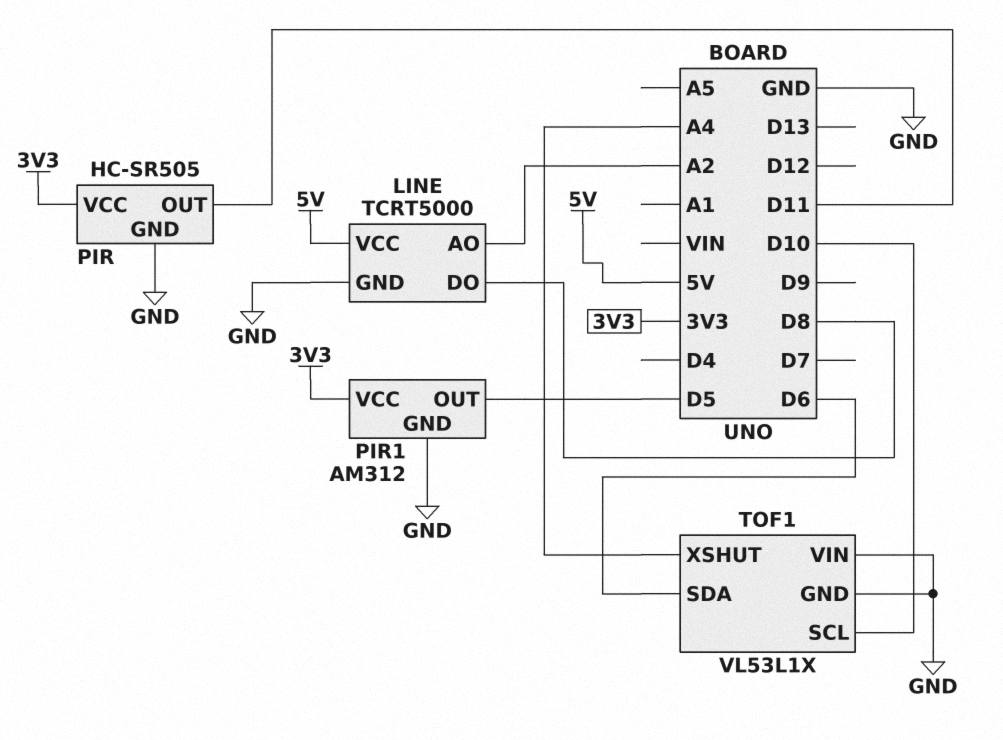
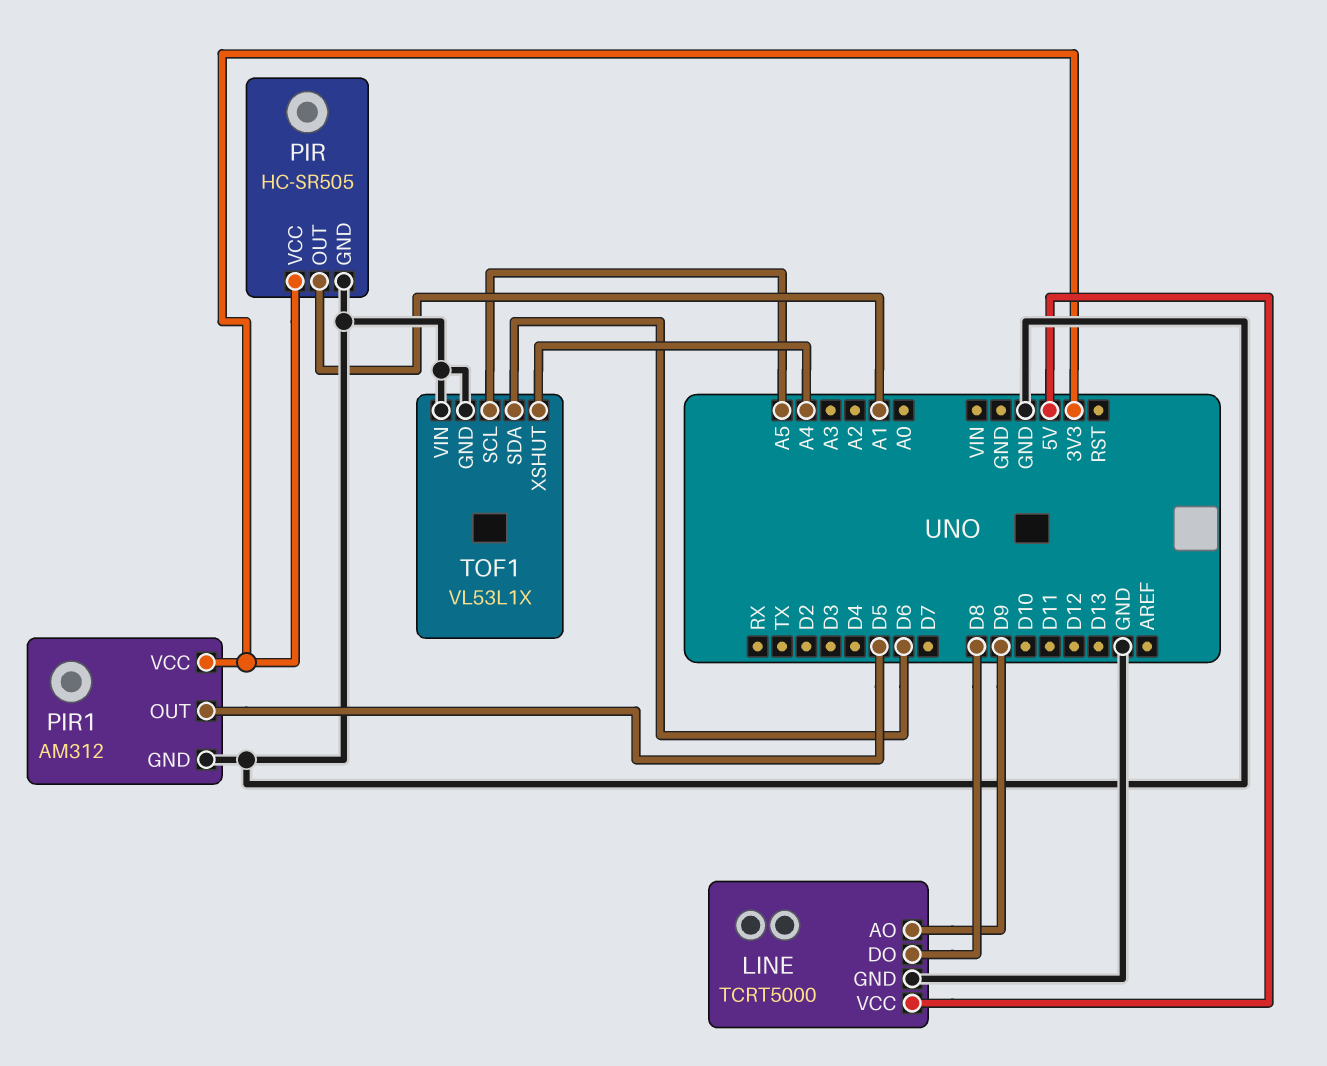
LINE pin AO: A2 -> D9
PIR pin OUT: D11 -> A1
TOF1 pin SCL: D10 -> A5

